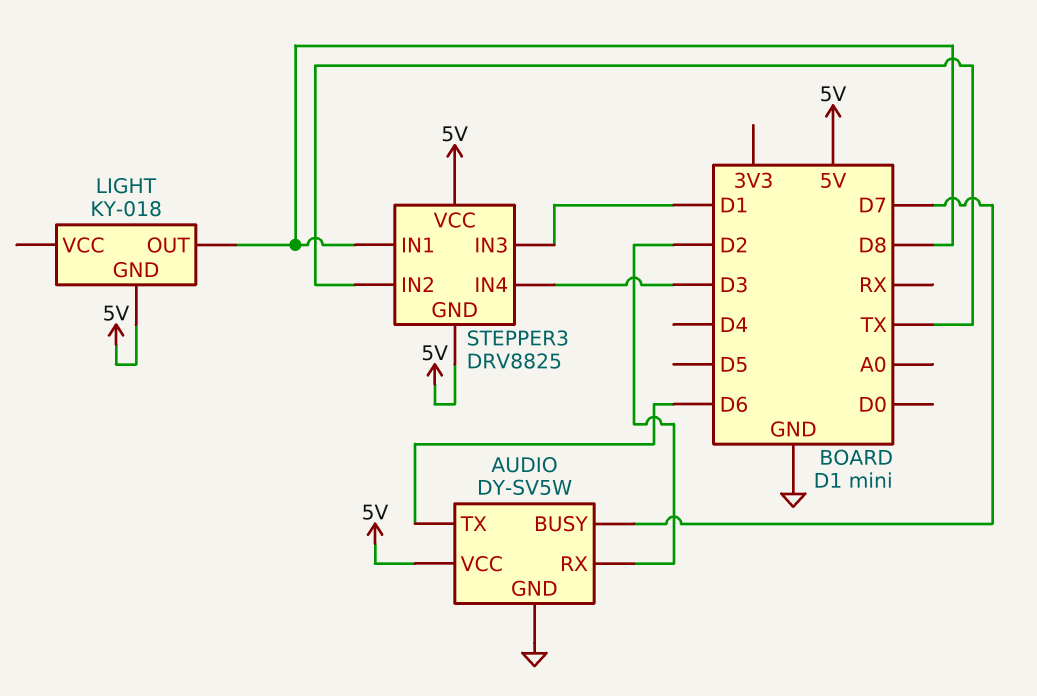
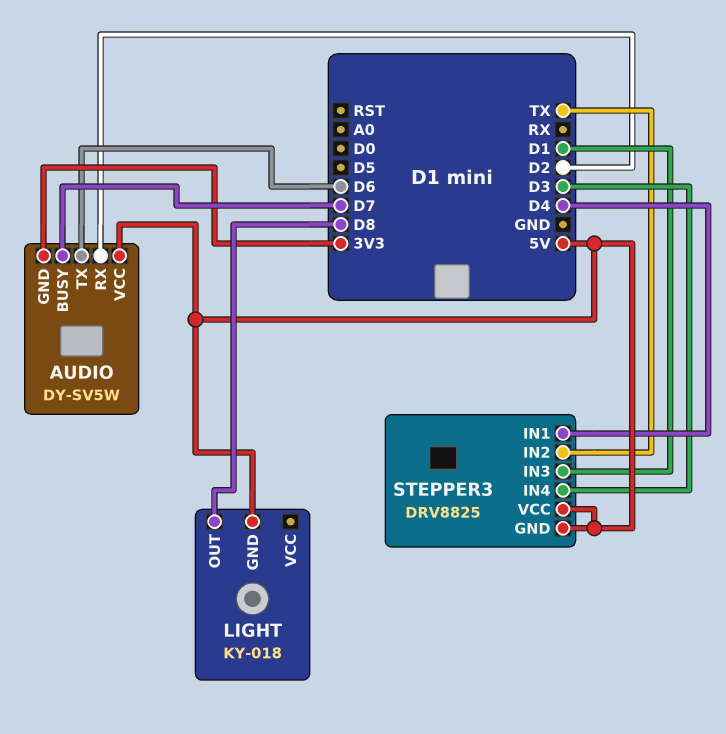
AUDIO pin GND: GND -> 3V3
STEPPER3 pin IN1: D8 -> D4

